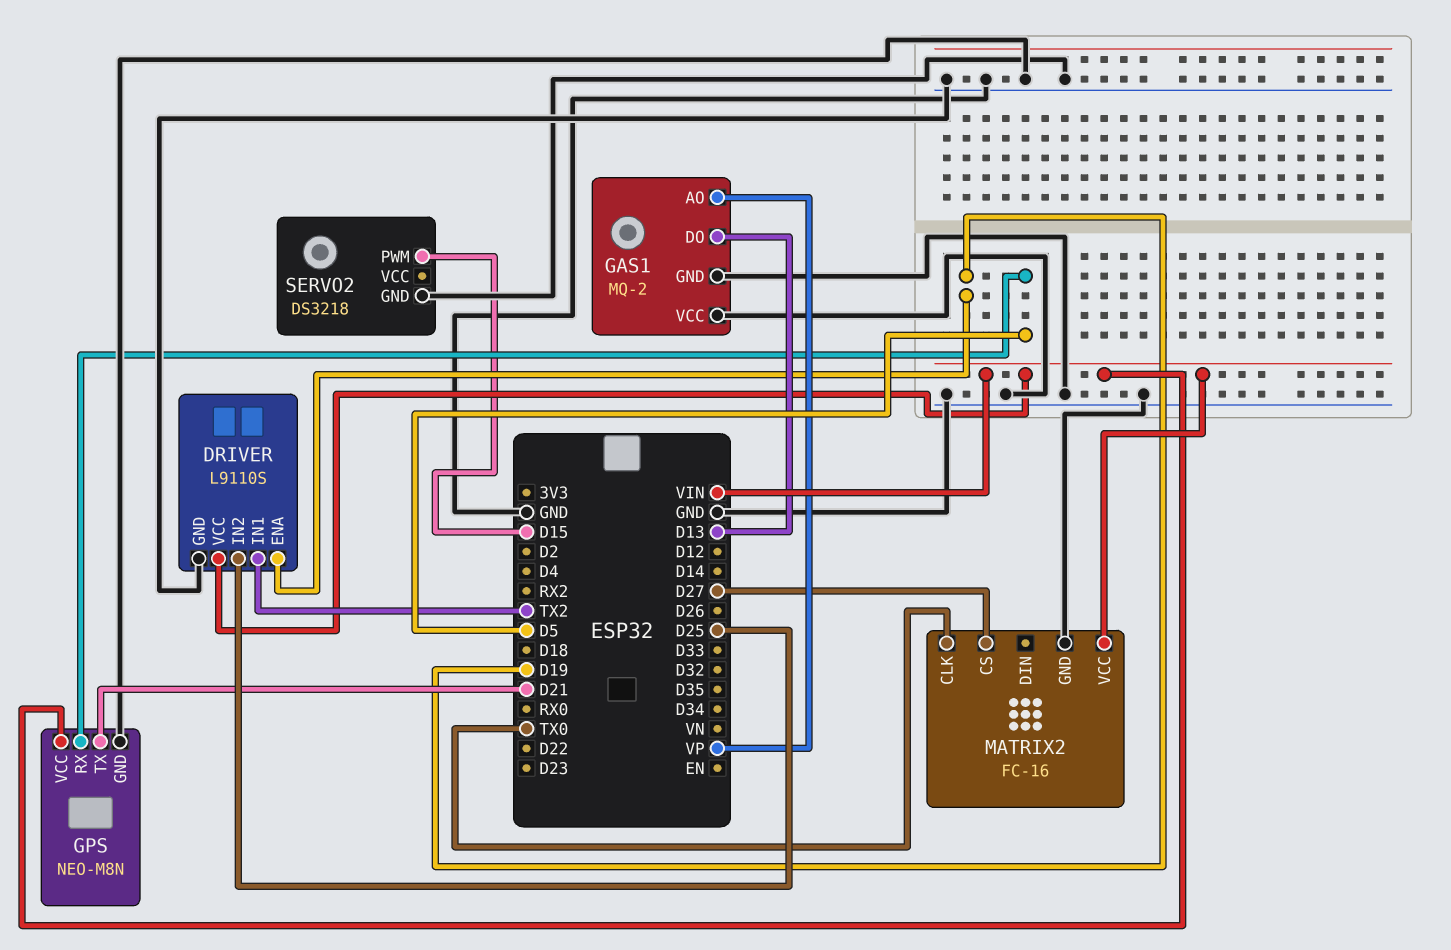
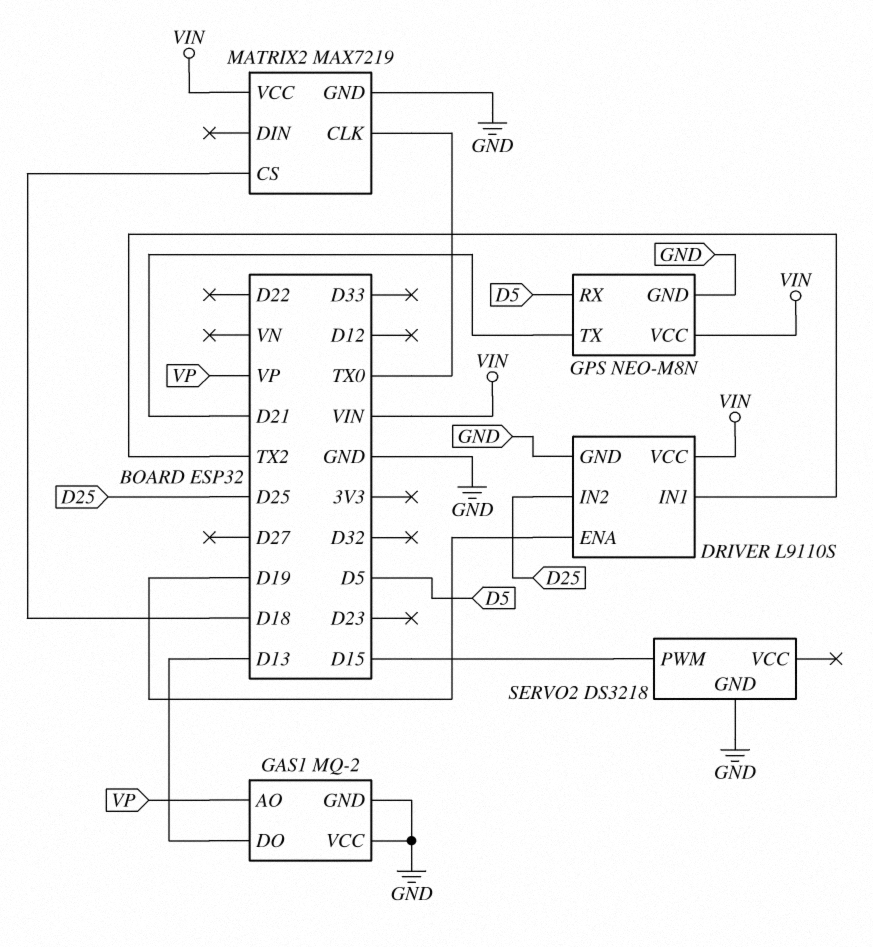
MATRIX2: FC-16 -> MAX7219
MATRIX2 pin CS: D27 -> D18

